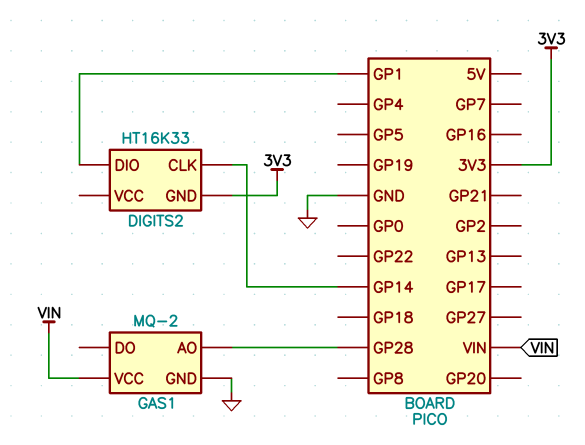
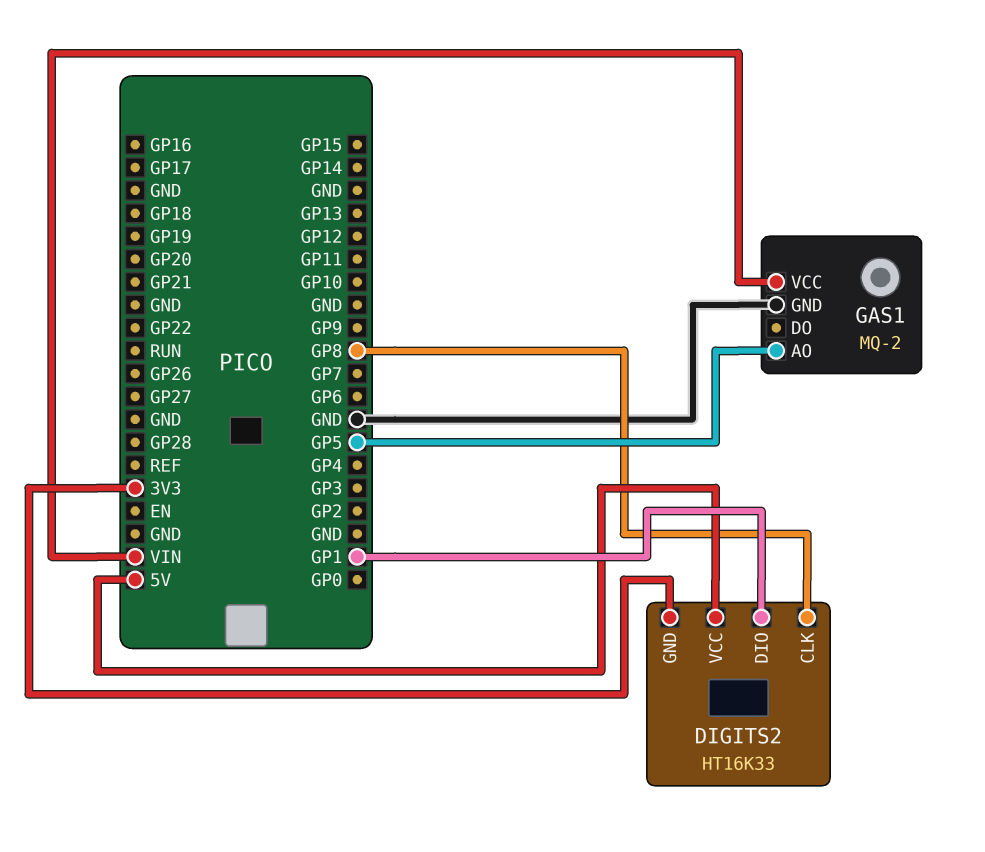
DIGITS2 pin CLK: GP14 -> GP8
DIGITS2 pin VCC: none -> 5V
GAS1 pin AO: GP28 -> GP5

